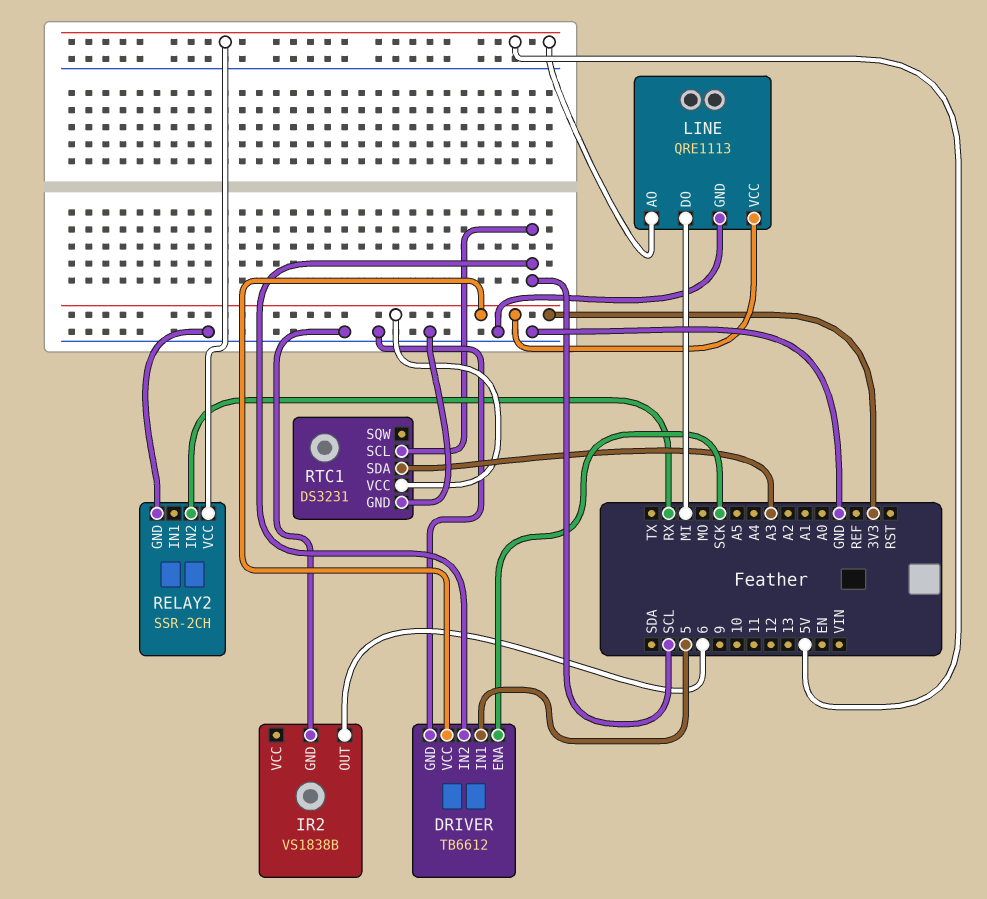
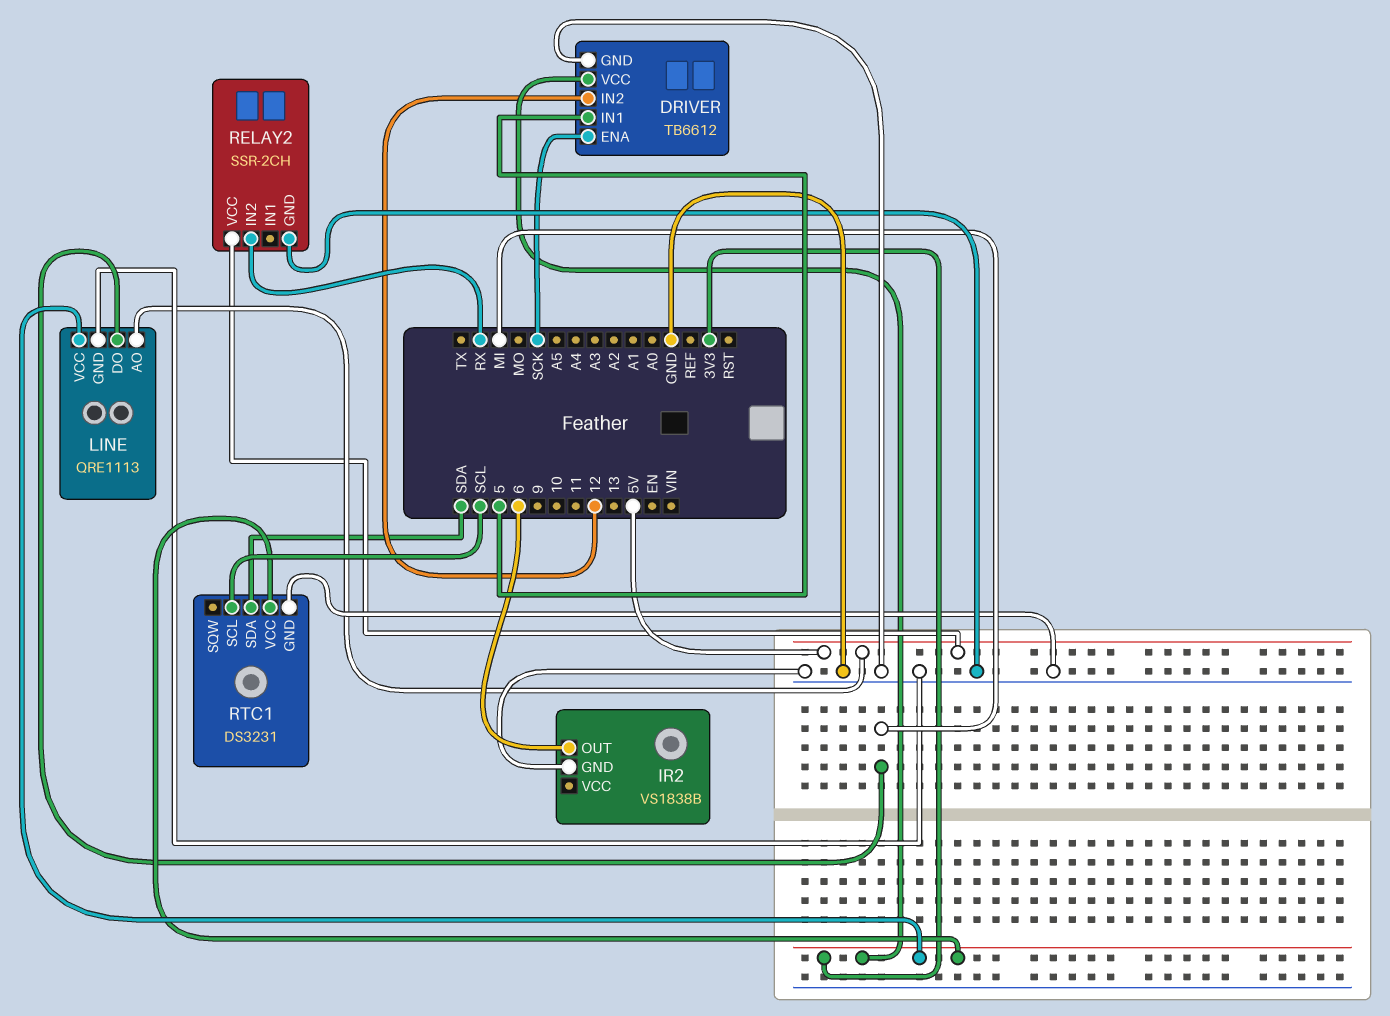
DRIVER pin IN2: SCL -> 12
RTC1 pin SDA: A3 -> SDA

